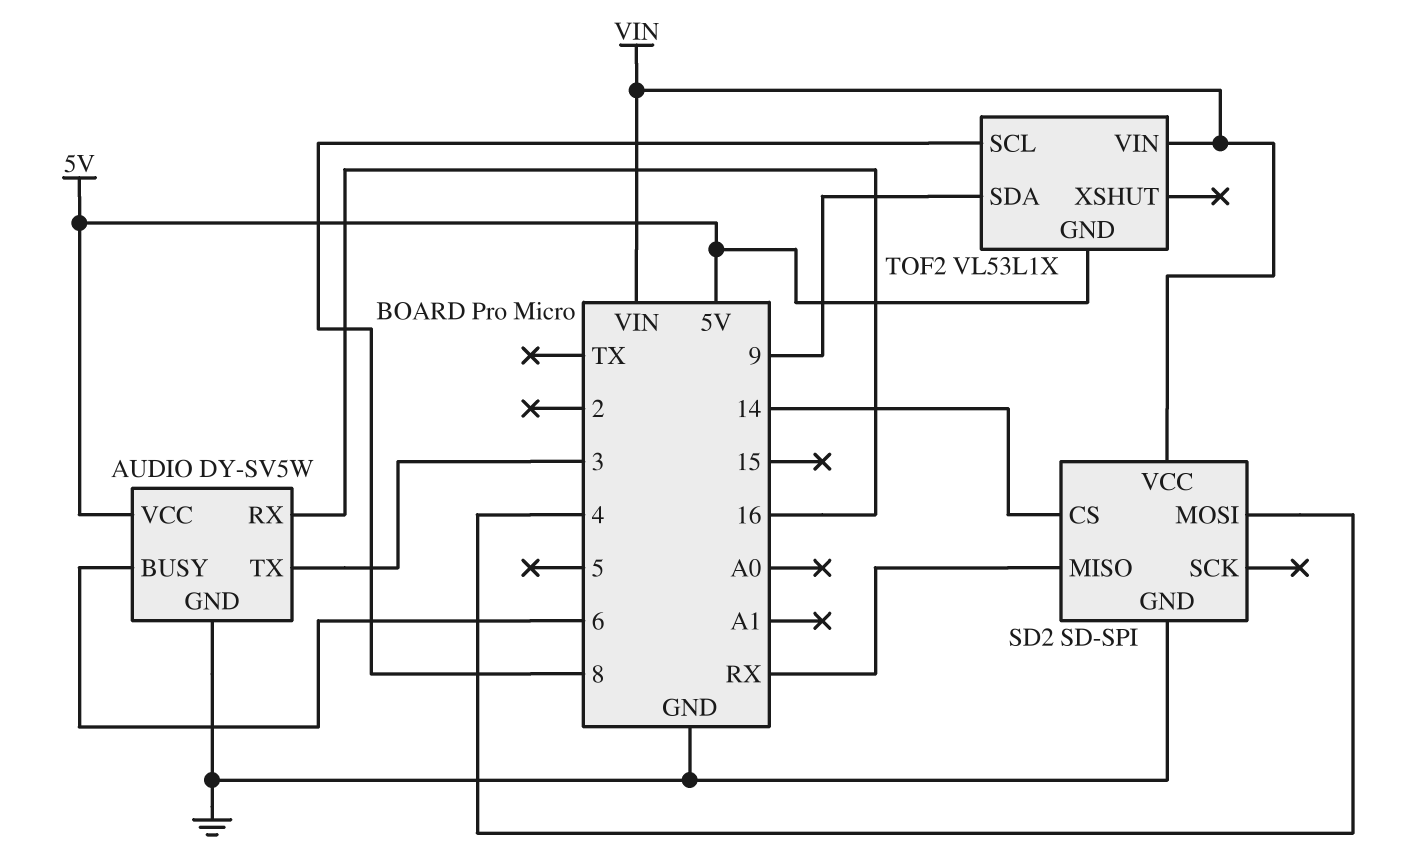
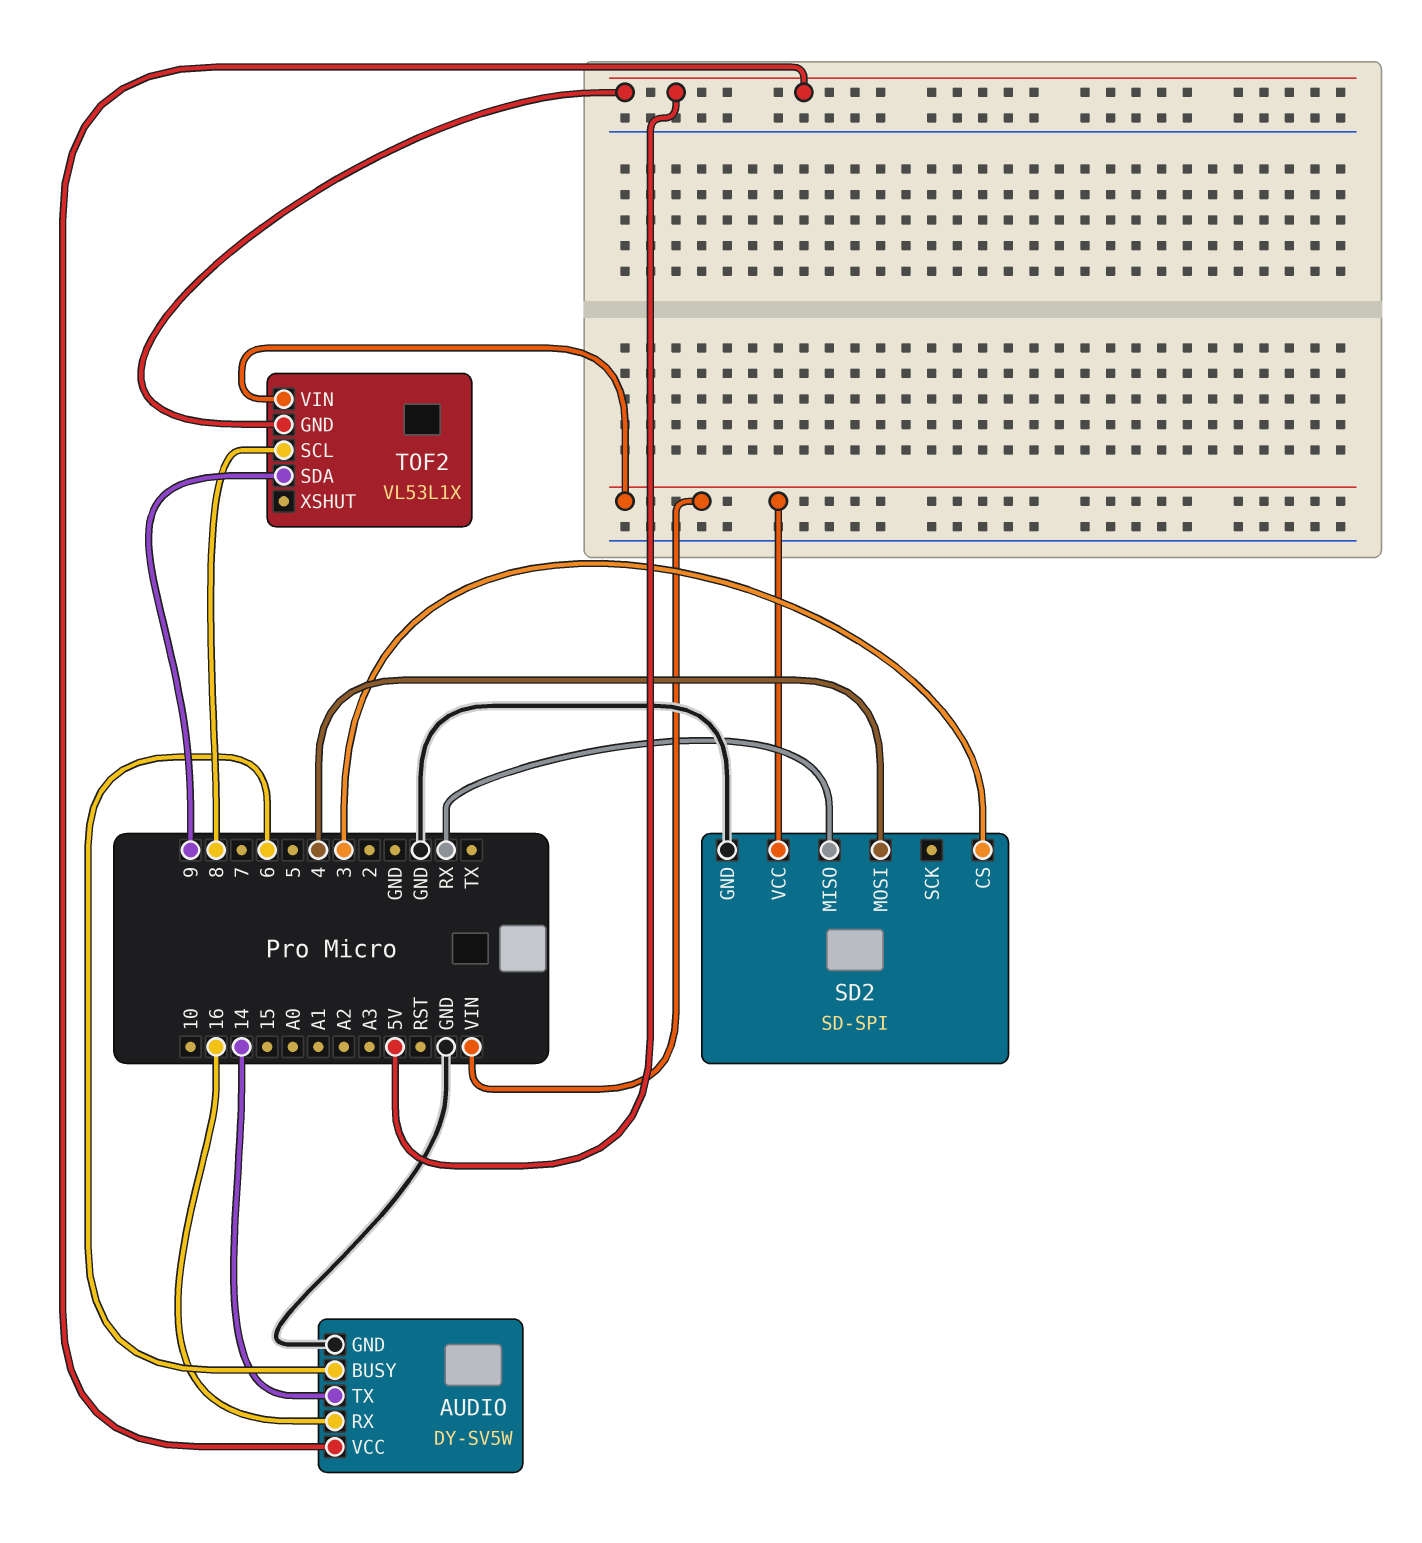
AUDIO pin TX: 3 -> 14
SD2 pin CS: 14 -> 3

